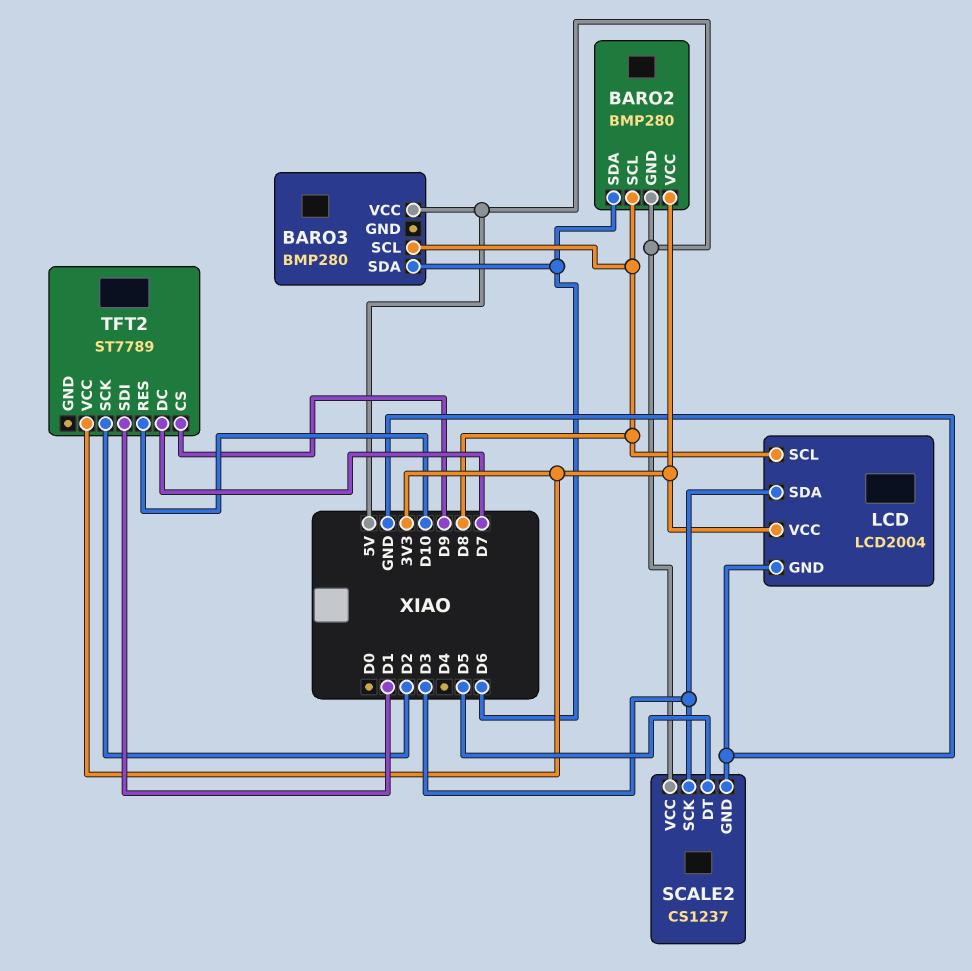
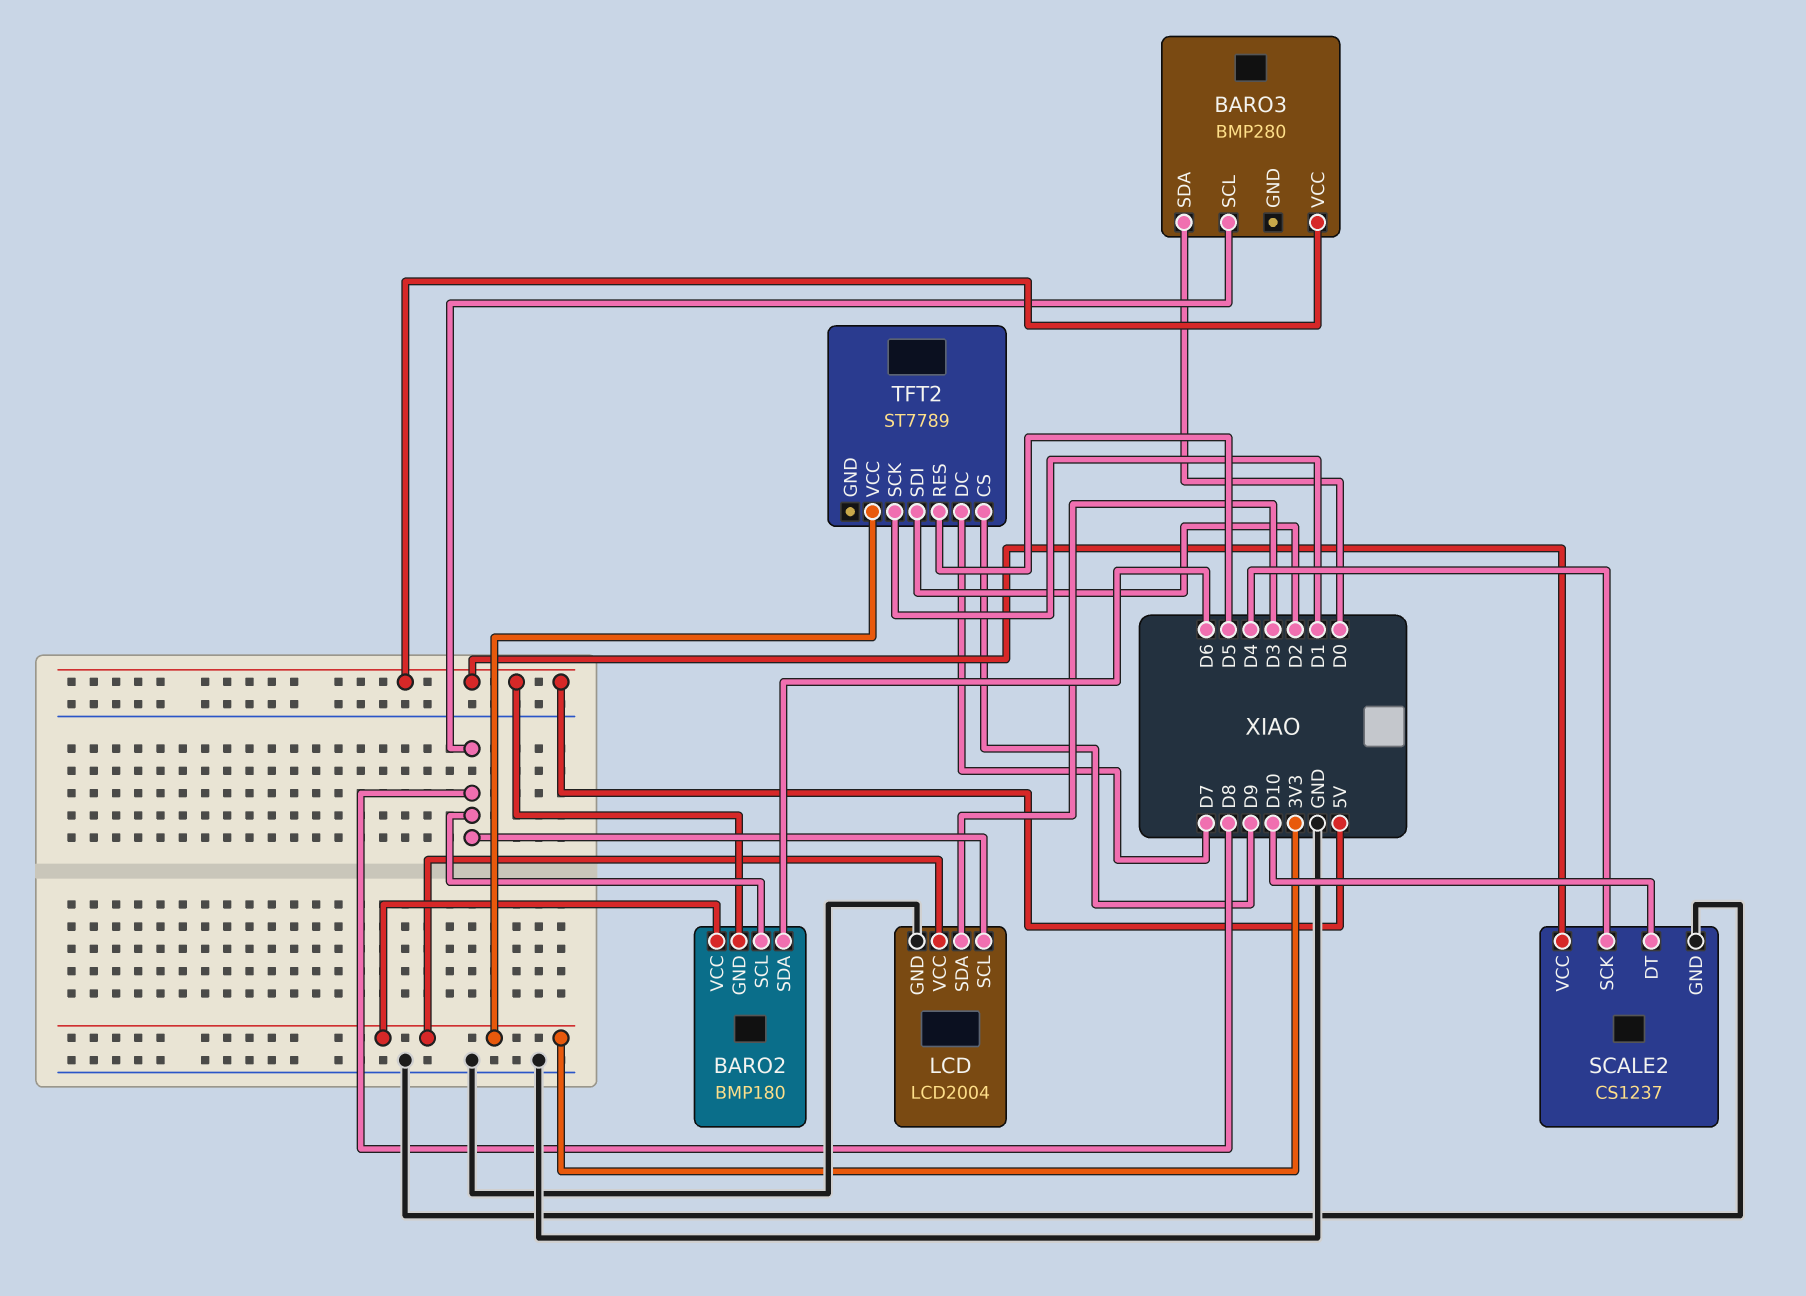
BARO2: BMP280 -> BMP180
BARO3 pin SDA: D6 -> D0
SCALE2 pin DT: D5 -> D10
SCALE2 pin SCK: D3 -> D4
TFT2 pin RES: D10 -> D5
TFT2 pin SCK: D2 -> D1
TFT2 pin SDI: D1 -> D2

